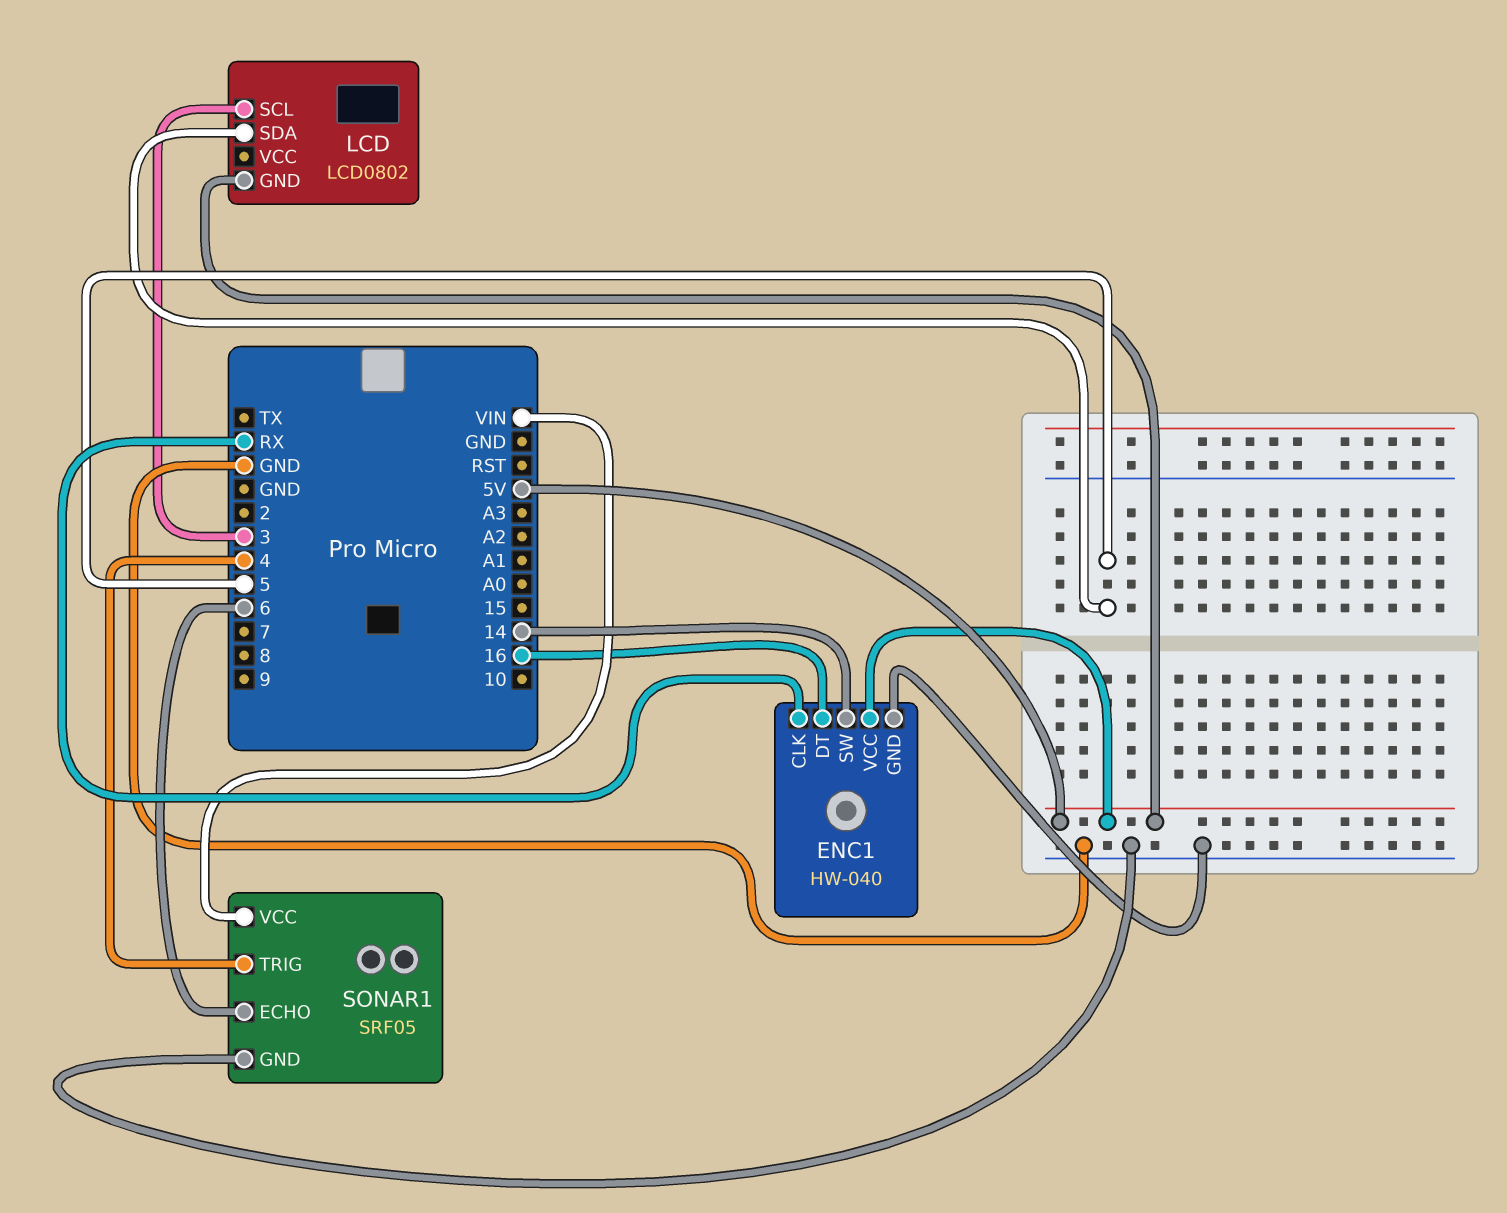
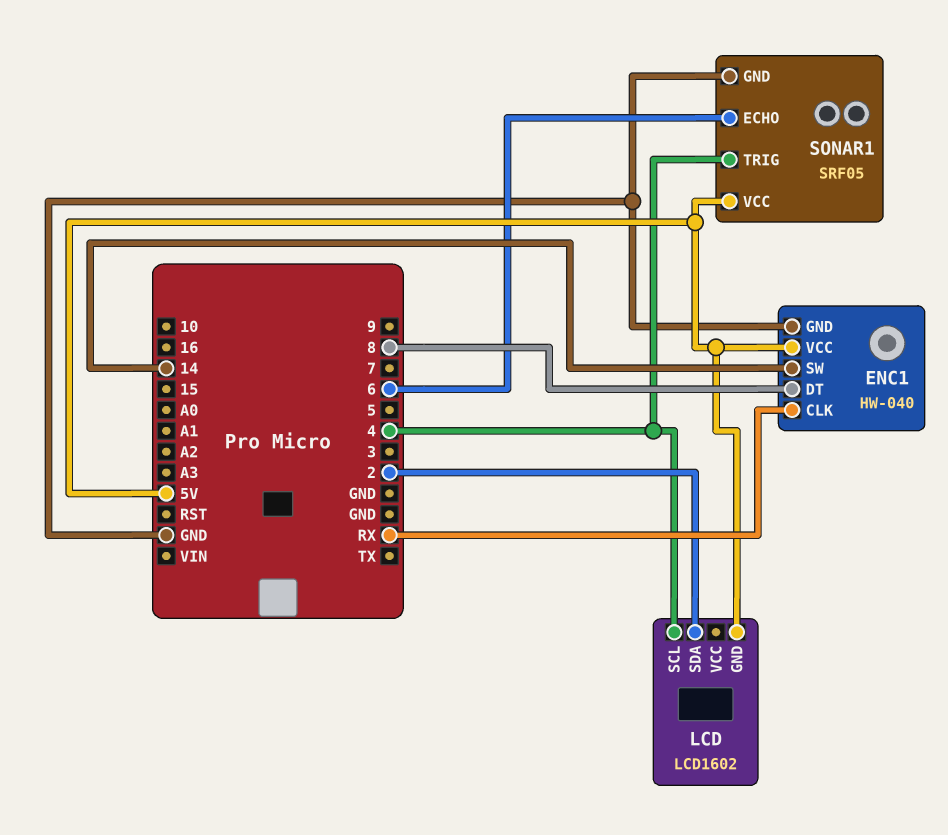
ENC1 pin DT: 16 -> 8
LCD: LCD0802 -> LCD1602
LCD pin SCL: 3 -> 4
LCD pin SDA: 5 -> 2
SONAR1 pin VCC: VIN -> 5V

